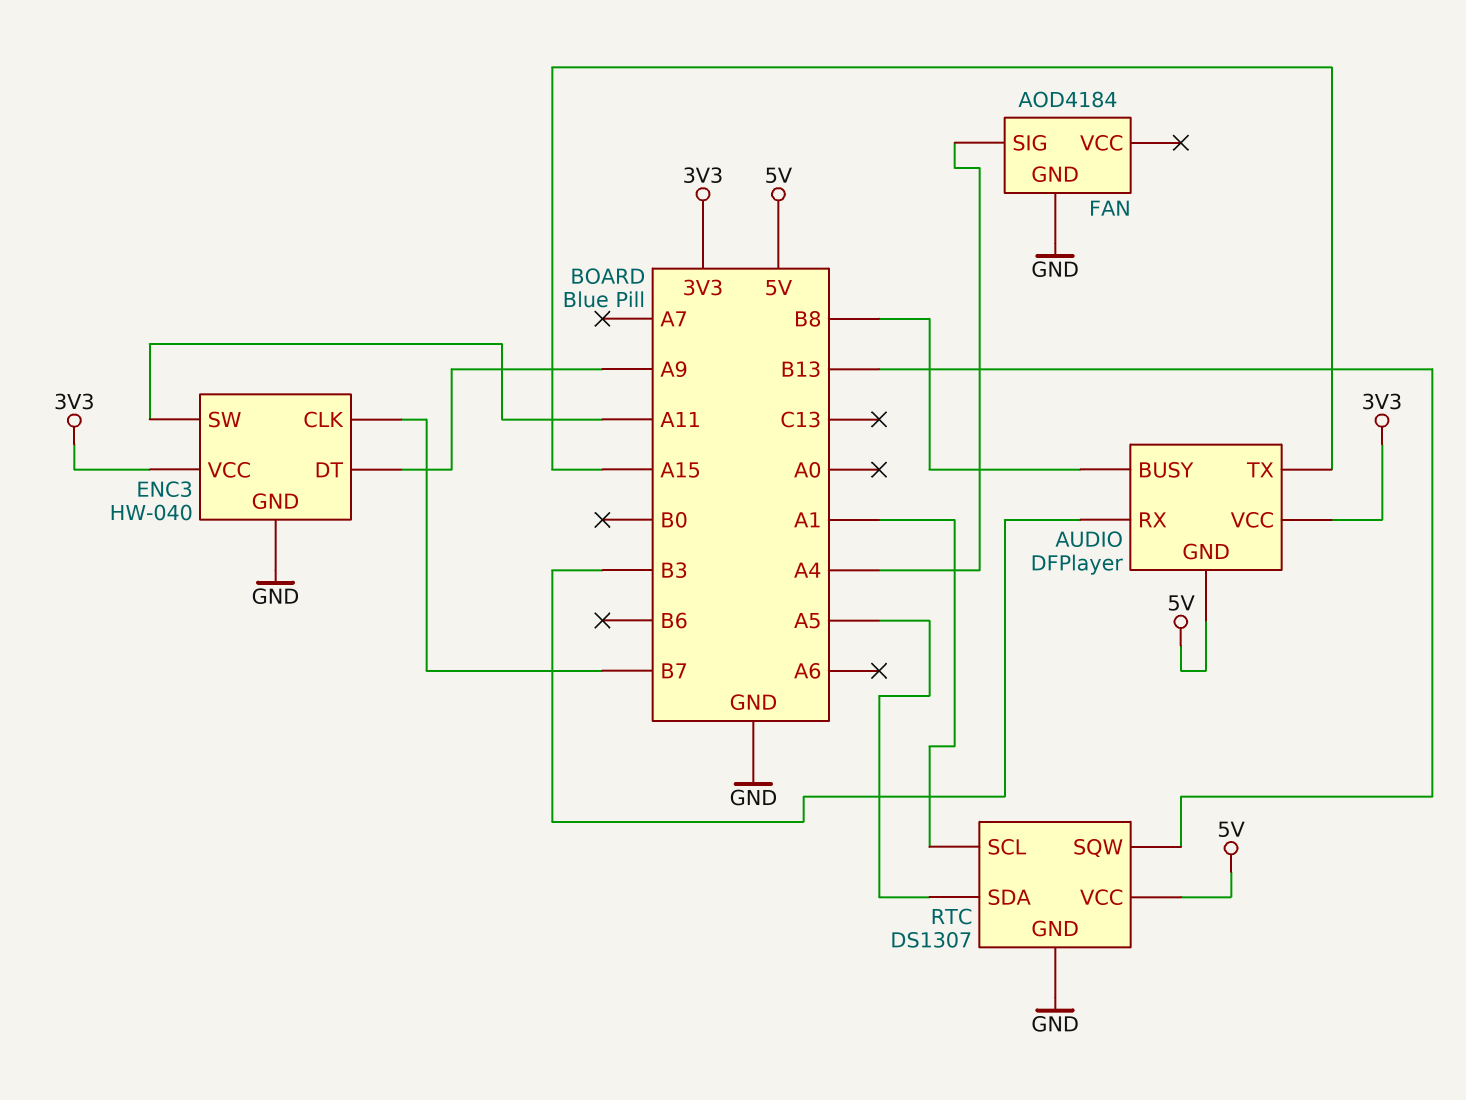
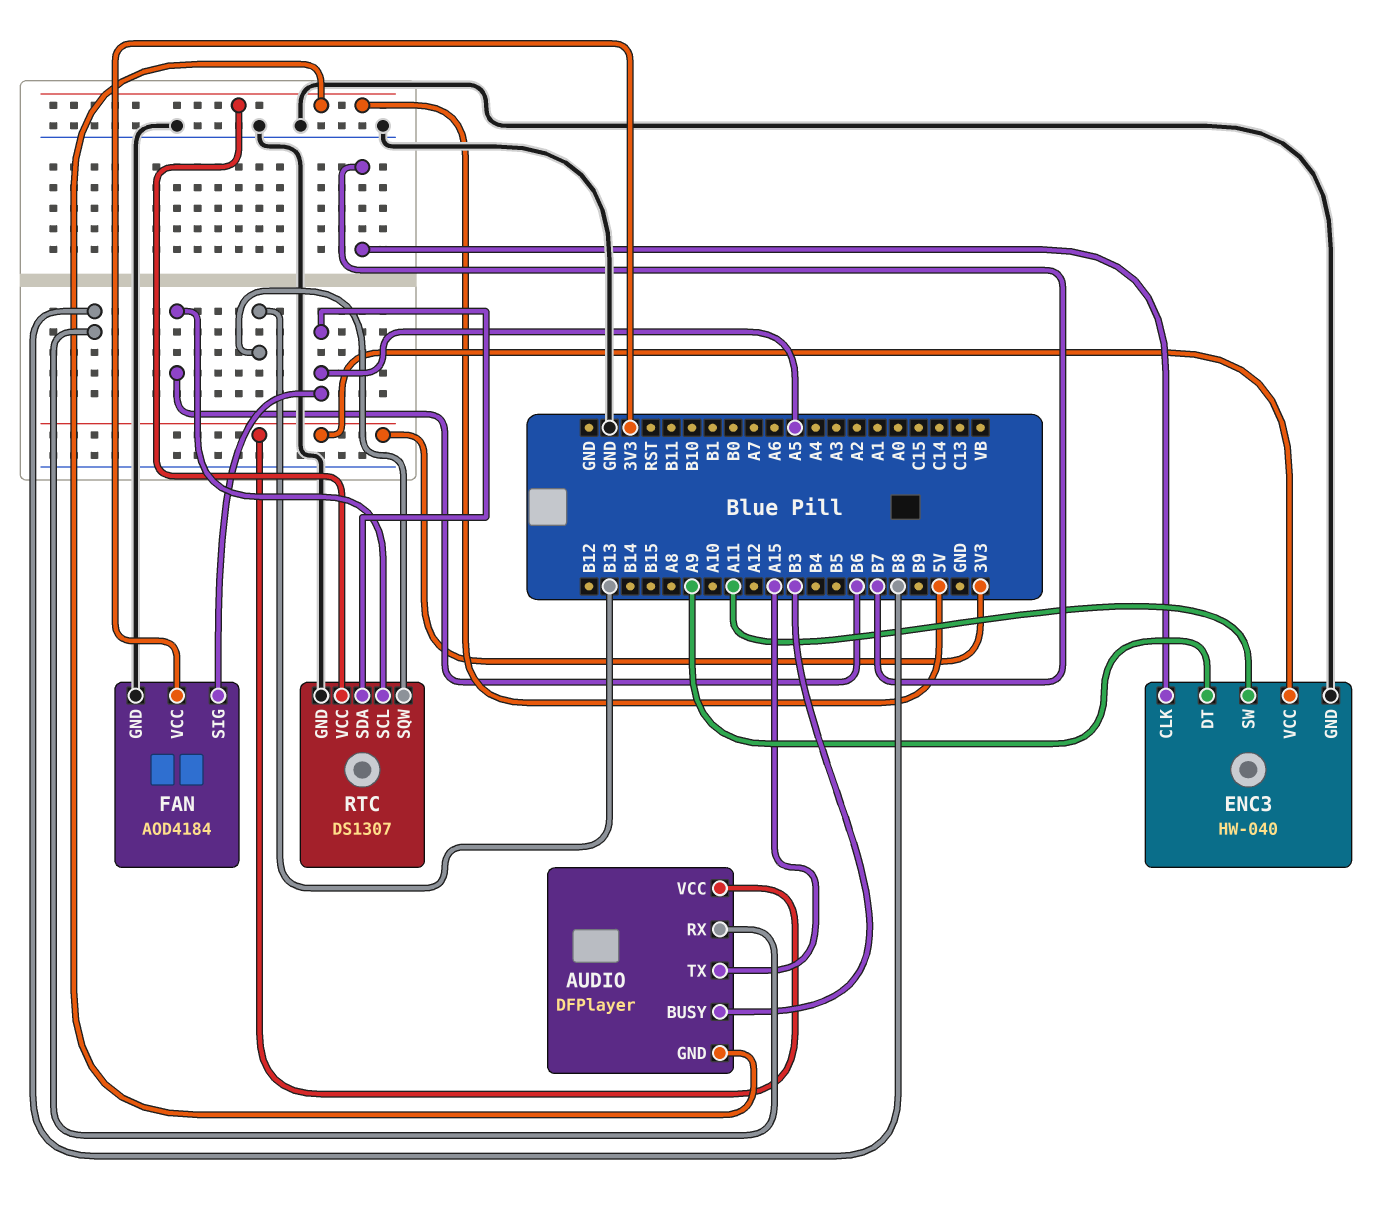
AUDIO pin BUSY: B8 -> B3
AUDIO pin RX: B3 -> B8
FAN pin SIG: A4 -> A5
FAN pin VCC: none -> 3V3
RTC pin SCL: A1 -> B6

